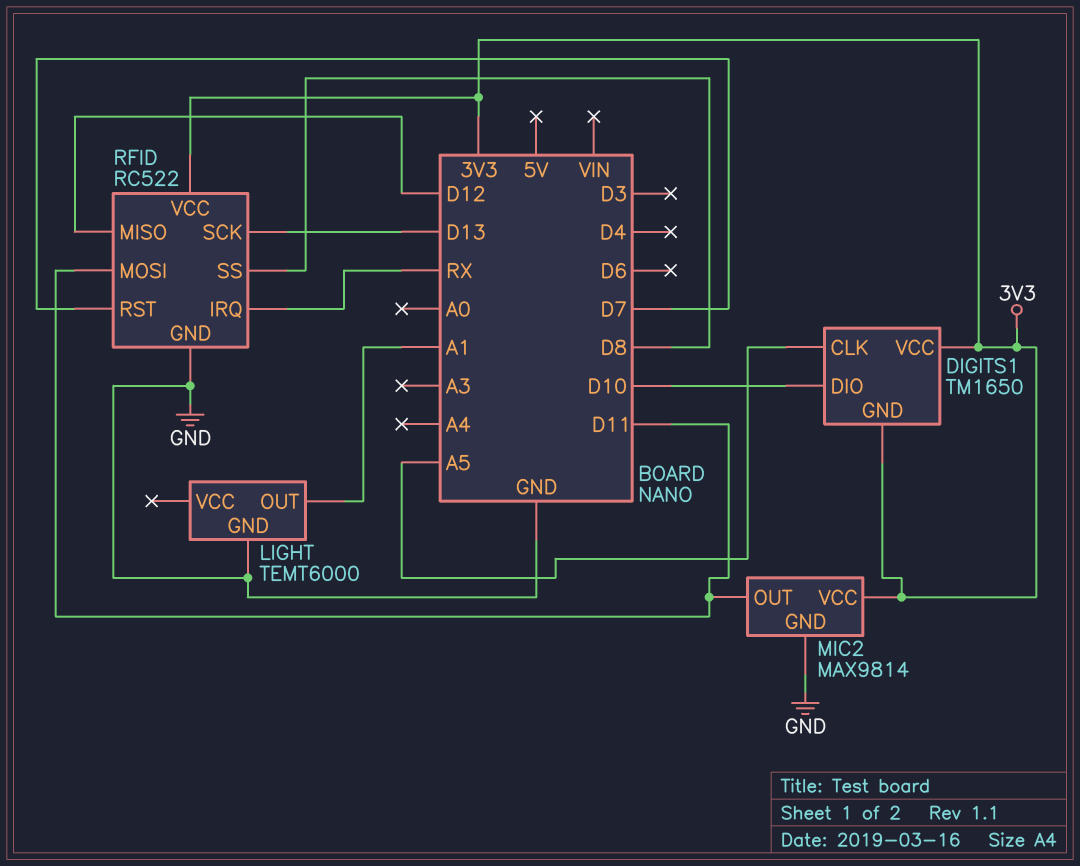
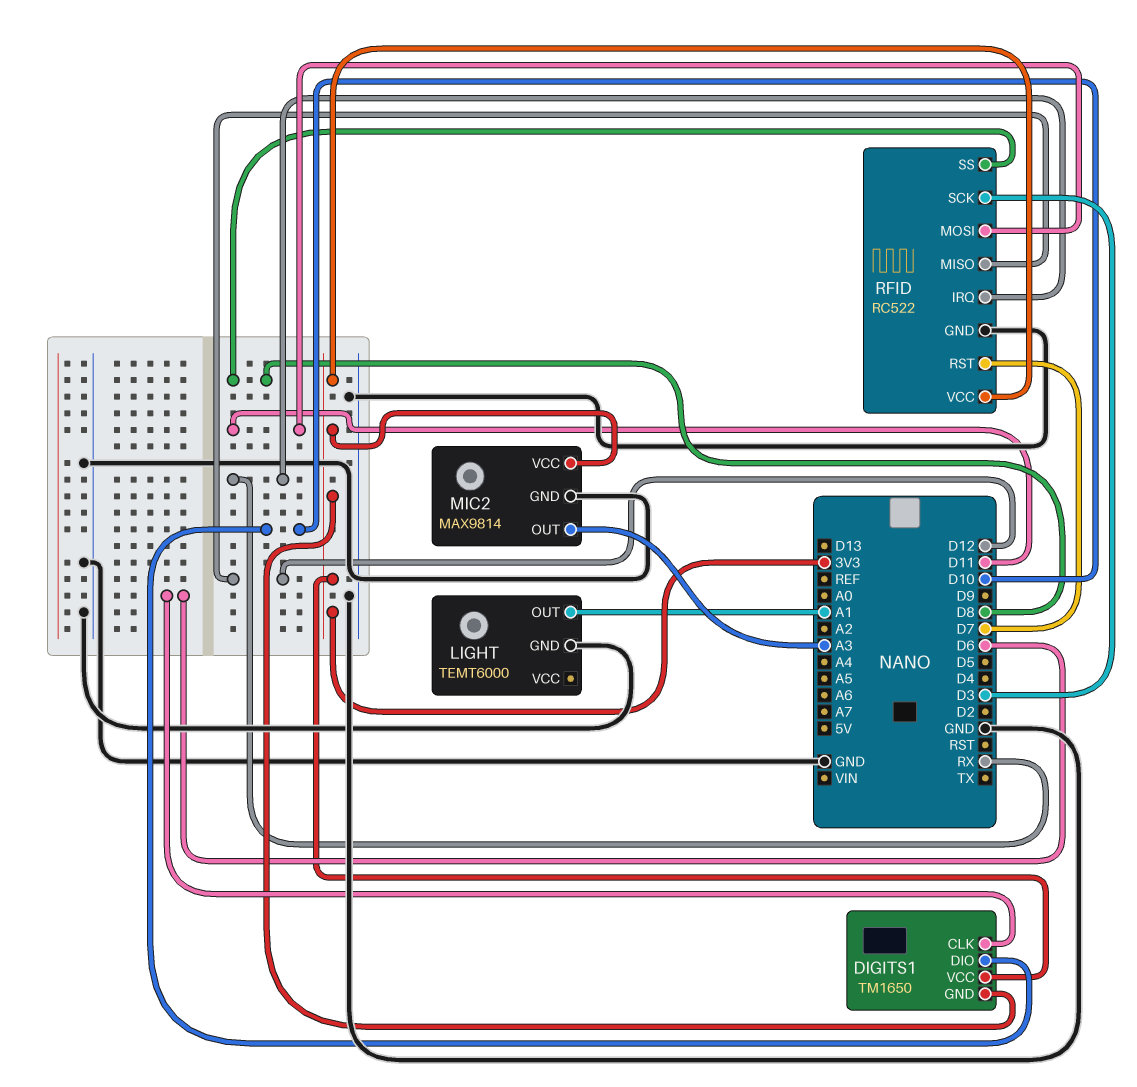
DIGITS1 pin CLK: A5 -> D6
MIC2 pin OUT: D11 -> A3
RFID pin SCK: D13 -> D3

